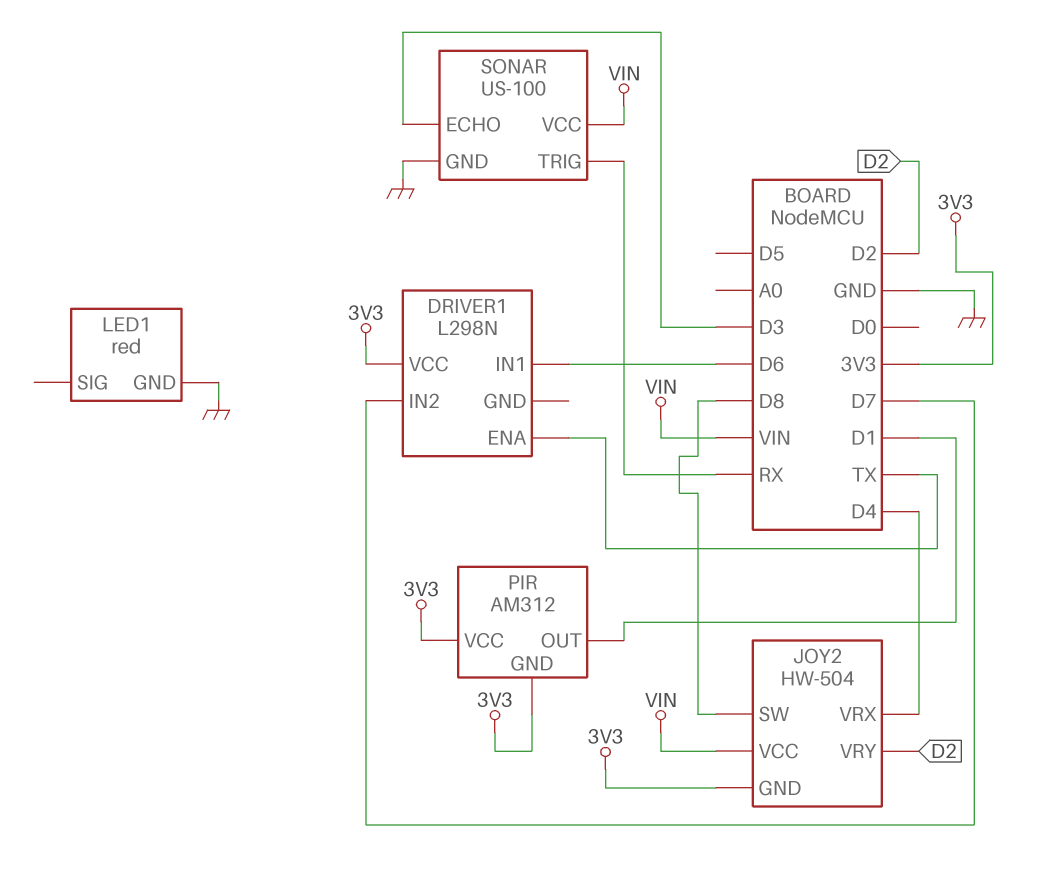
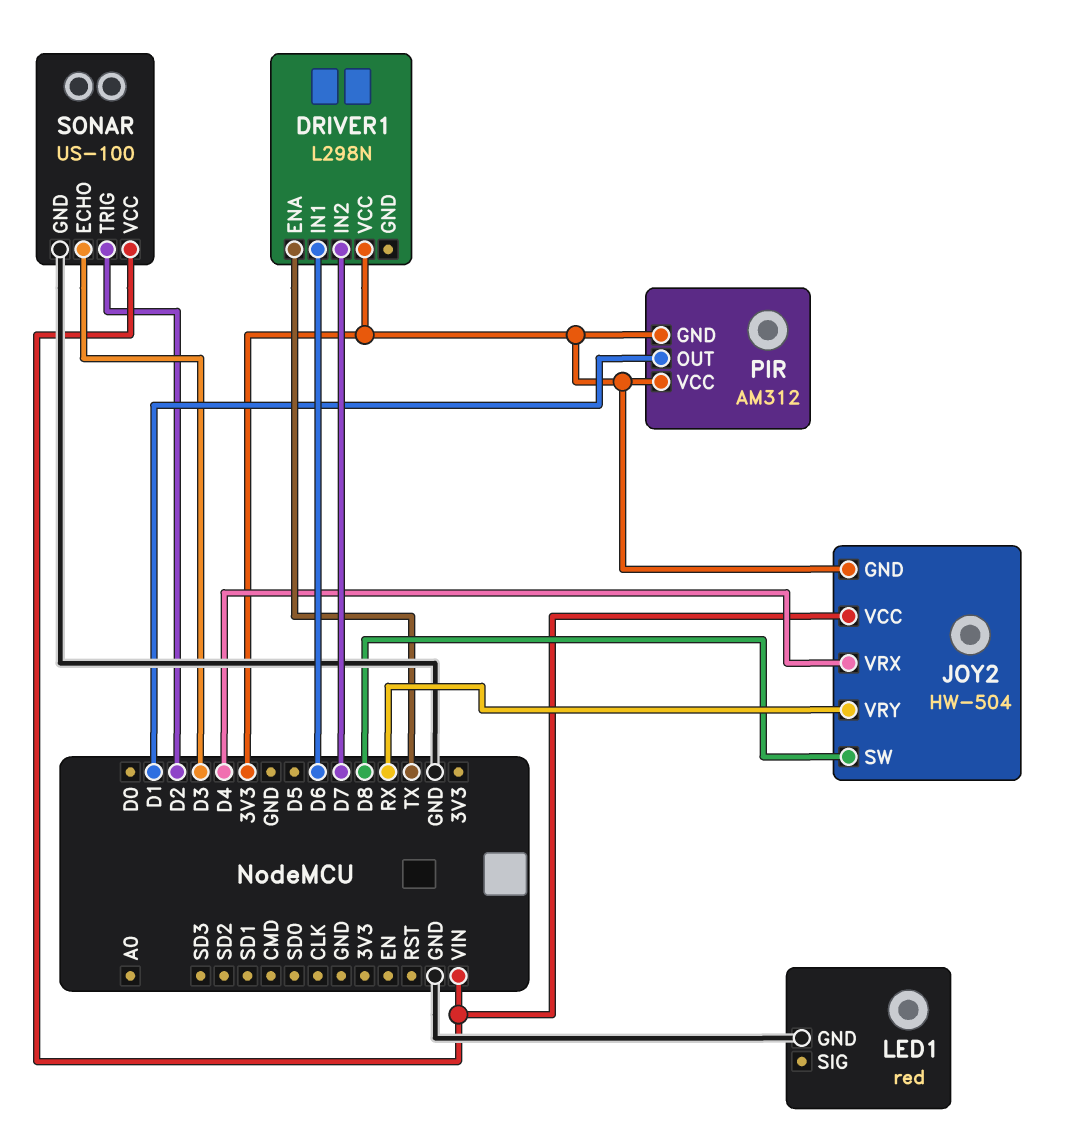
JOY2 pin VRY: D2 -> RX
SONAR pin TRIG: RX -> D2

